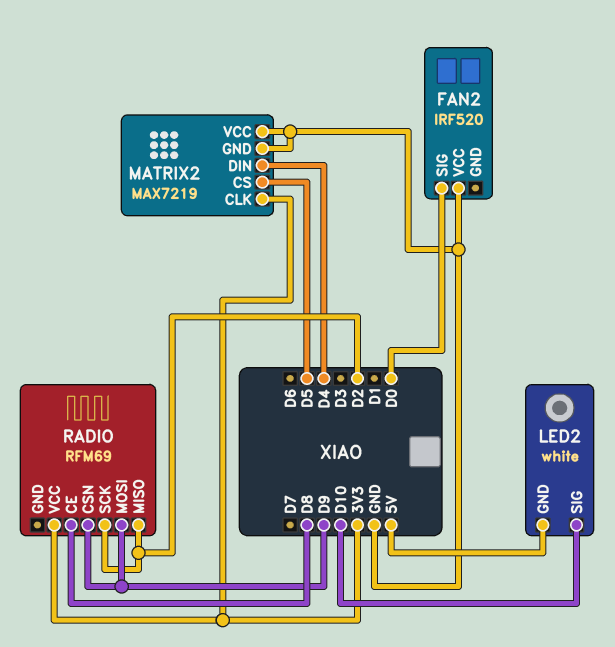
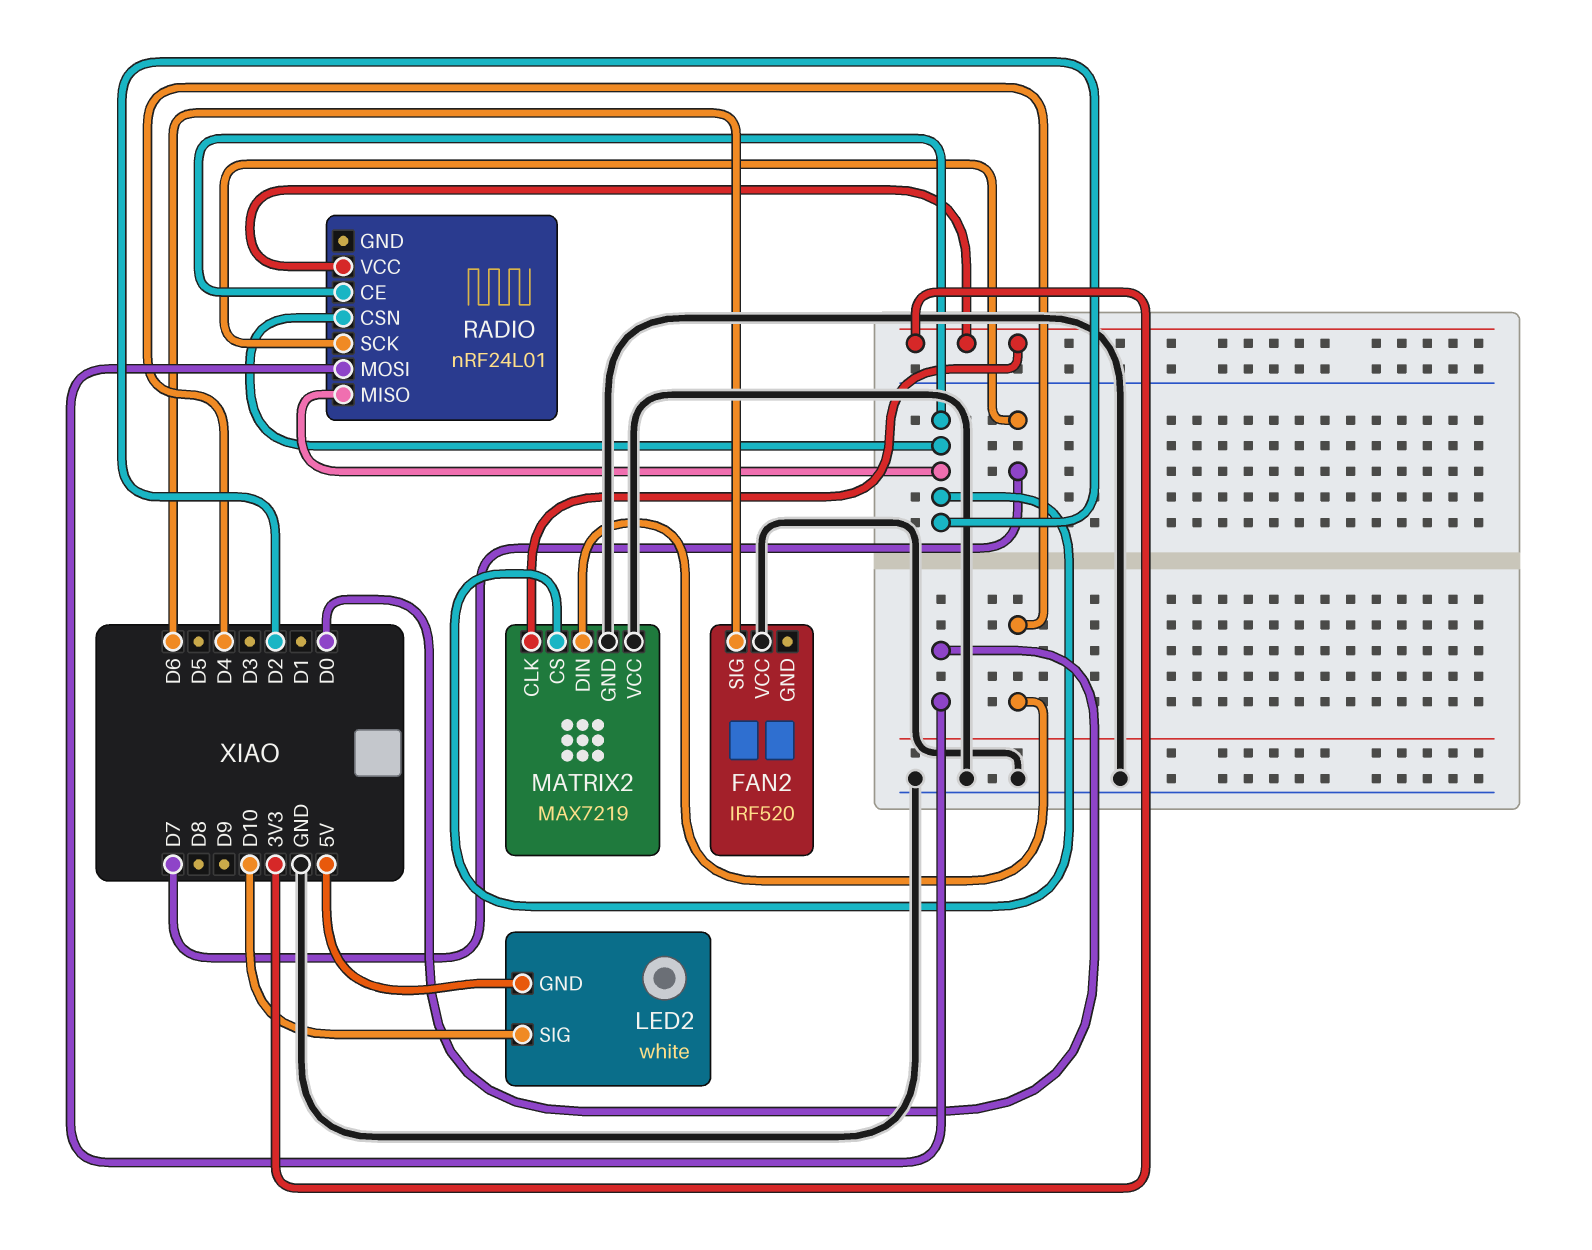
FAN2 pin SIG: D0 -> D6
MATRIX2 pin CS: D5 -> D2
RADIO: RFM69 -> nRF24L01
RADIO pin CE: D8 -> D2
RADIO pin CSN: D9 -> D2
RADIO pin MOSI: D9 -> D0
RADIO pin SCK: D2 -> D7

